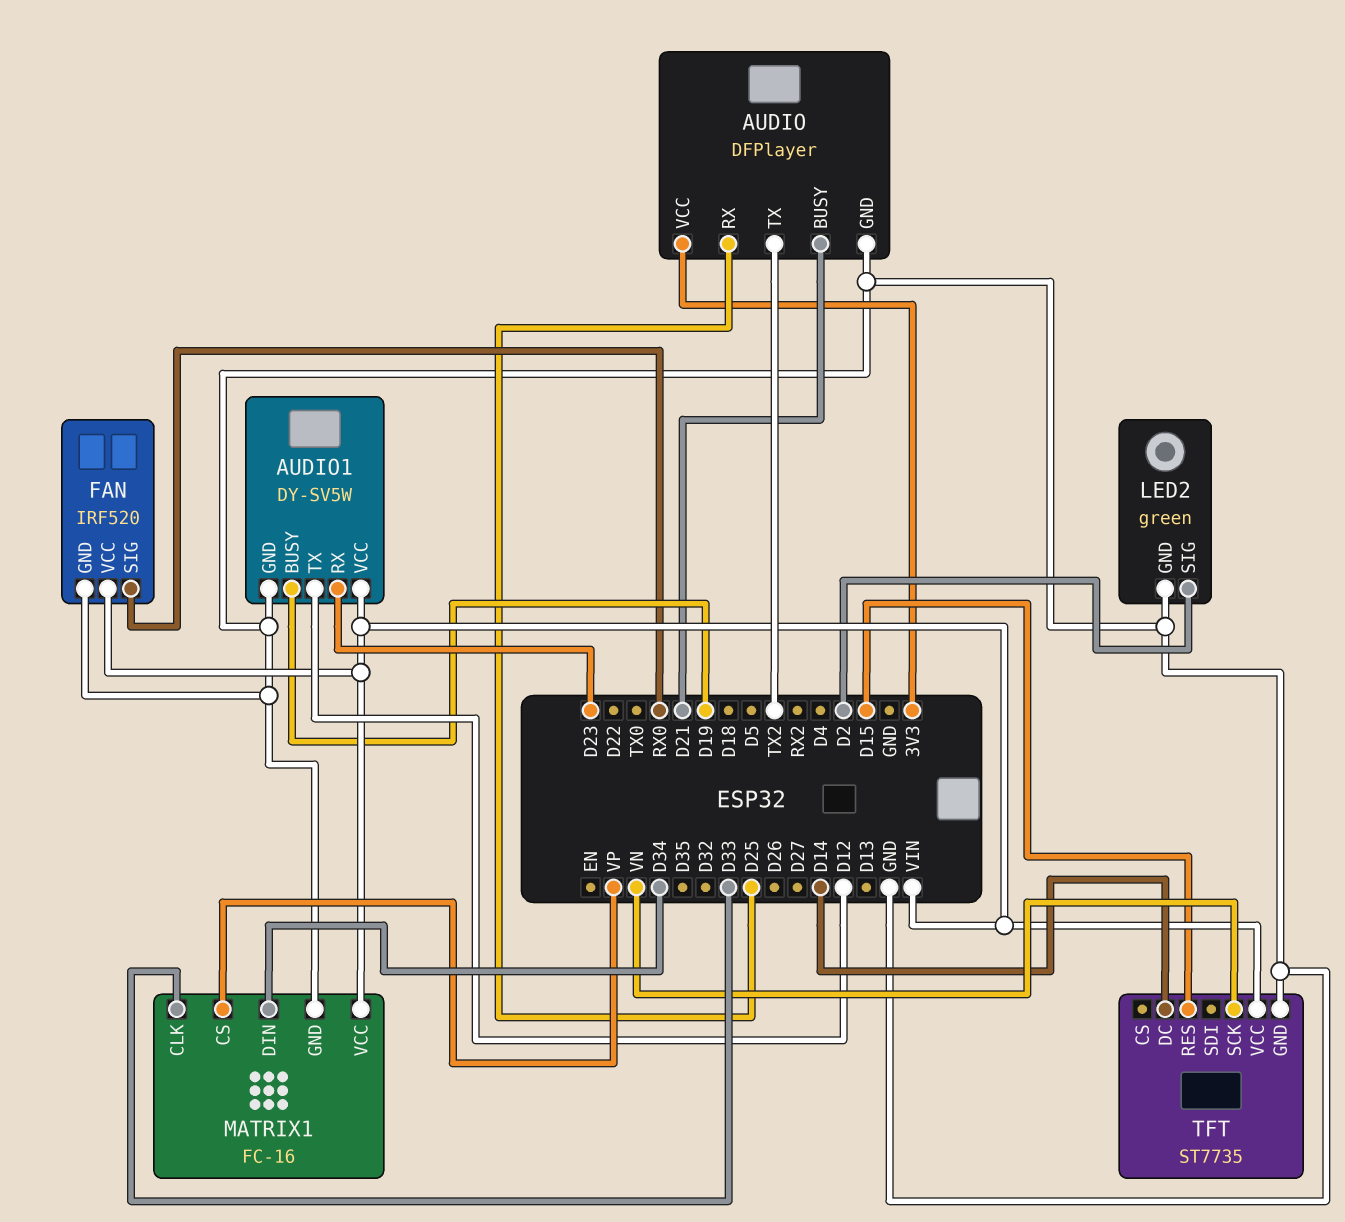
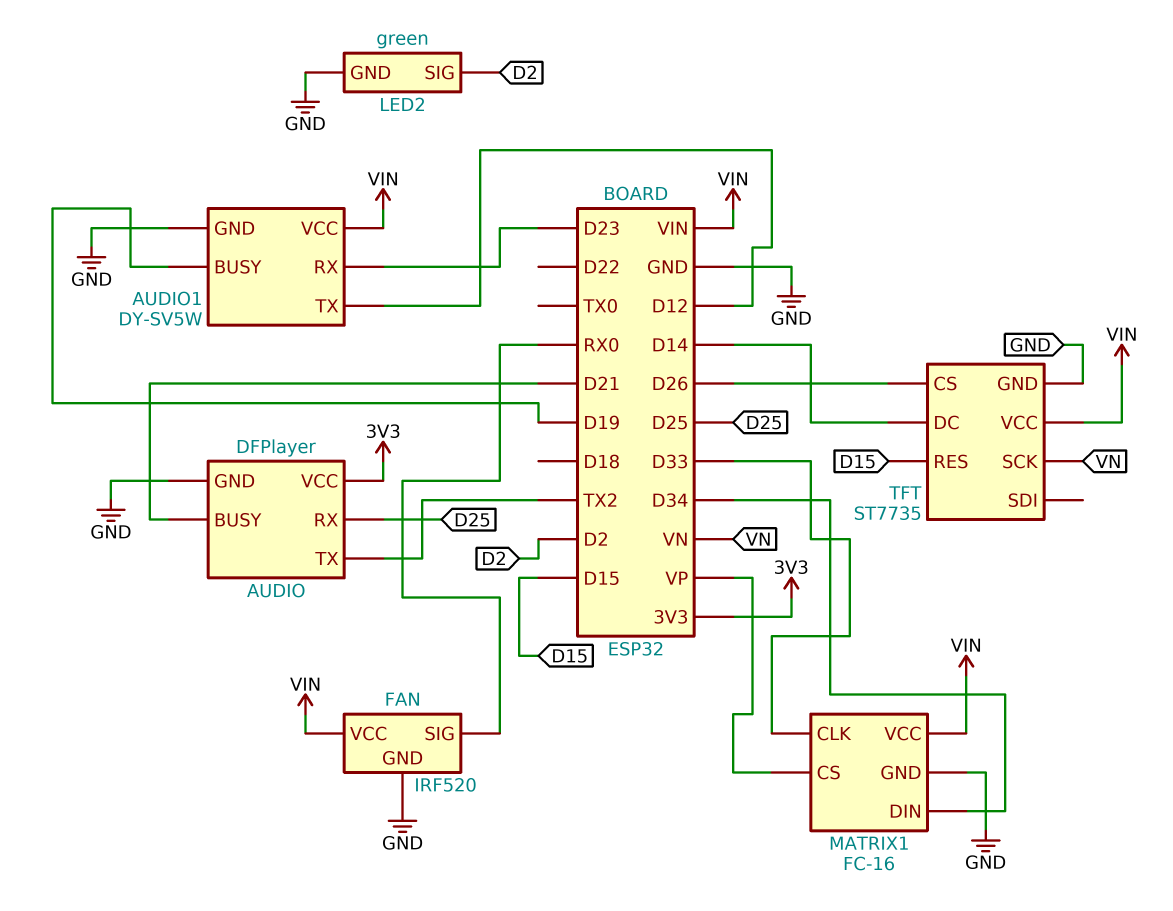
TFT pin CS: none -> D26

